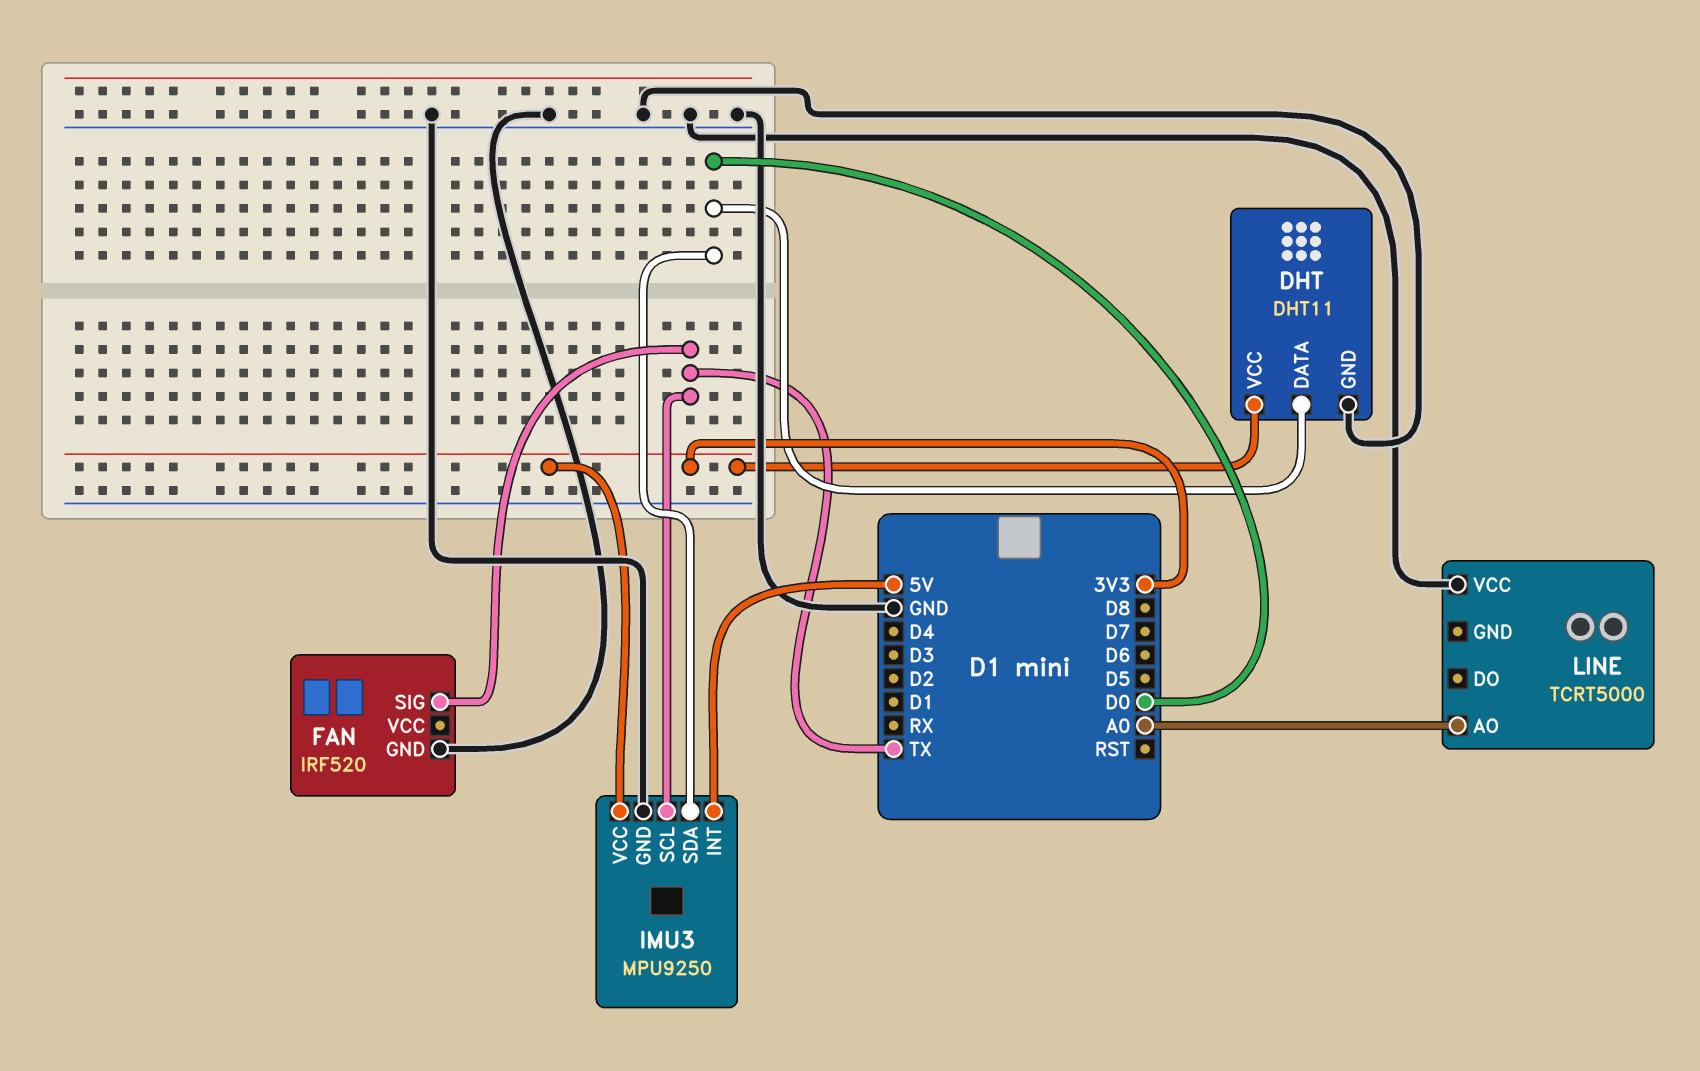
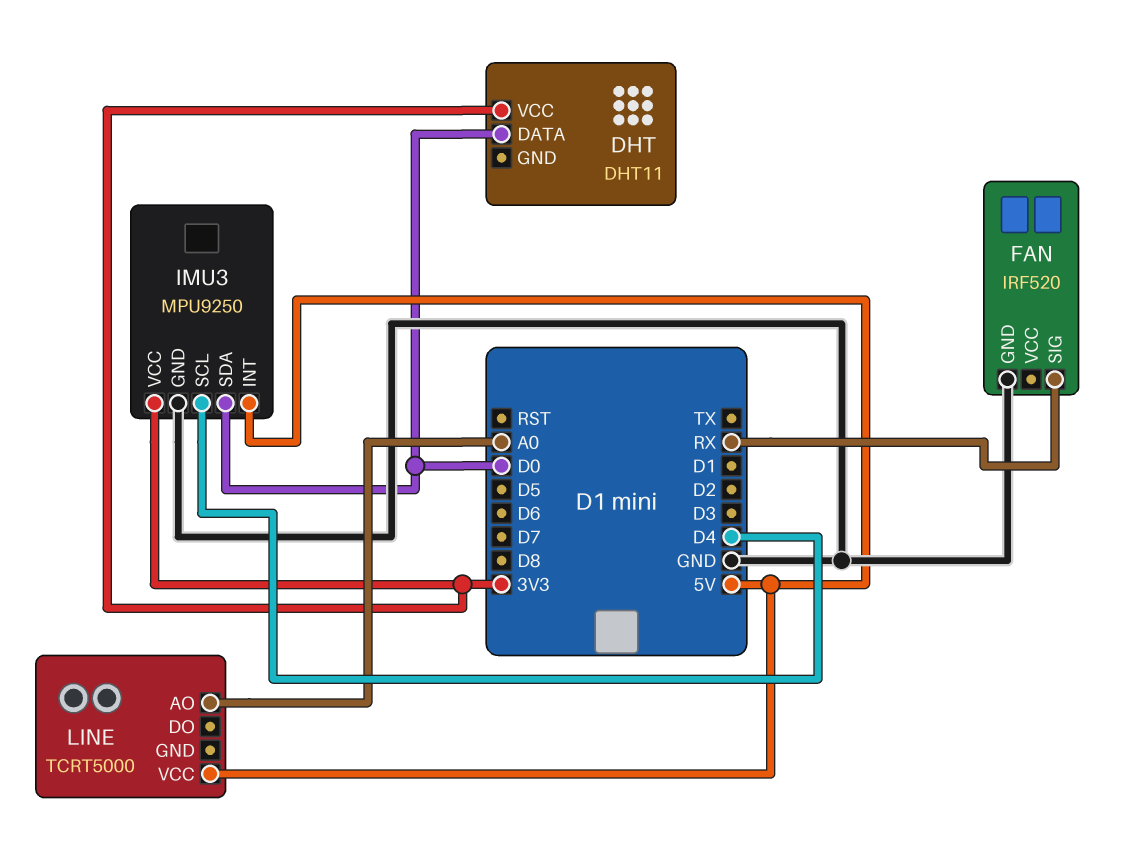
DHT pin GND: GND -> none
FAN pin SIG: TX -> RX
IMU3 pin SCL: TX -> D4
LINE pin VCC: GND -> 5V

